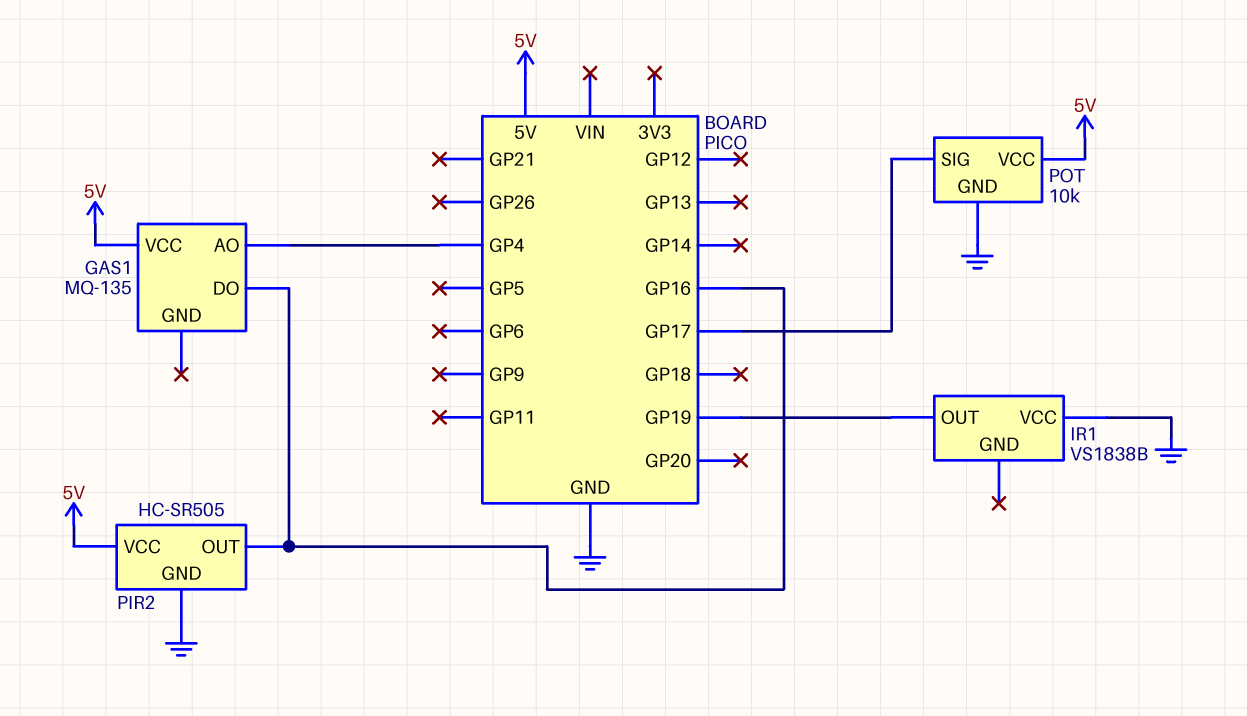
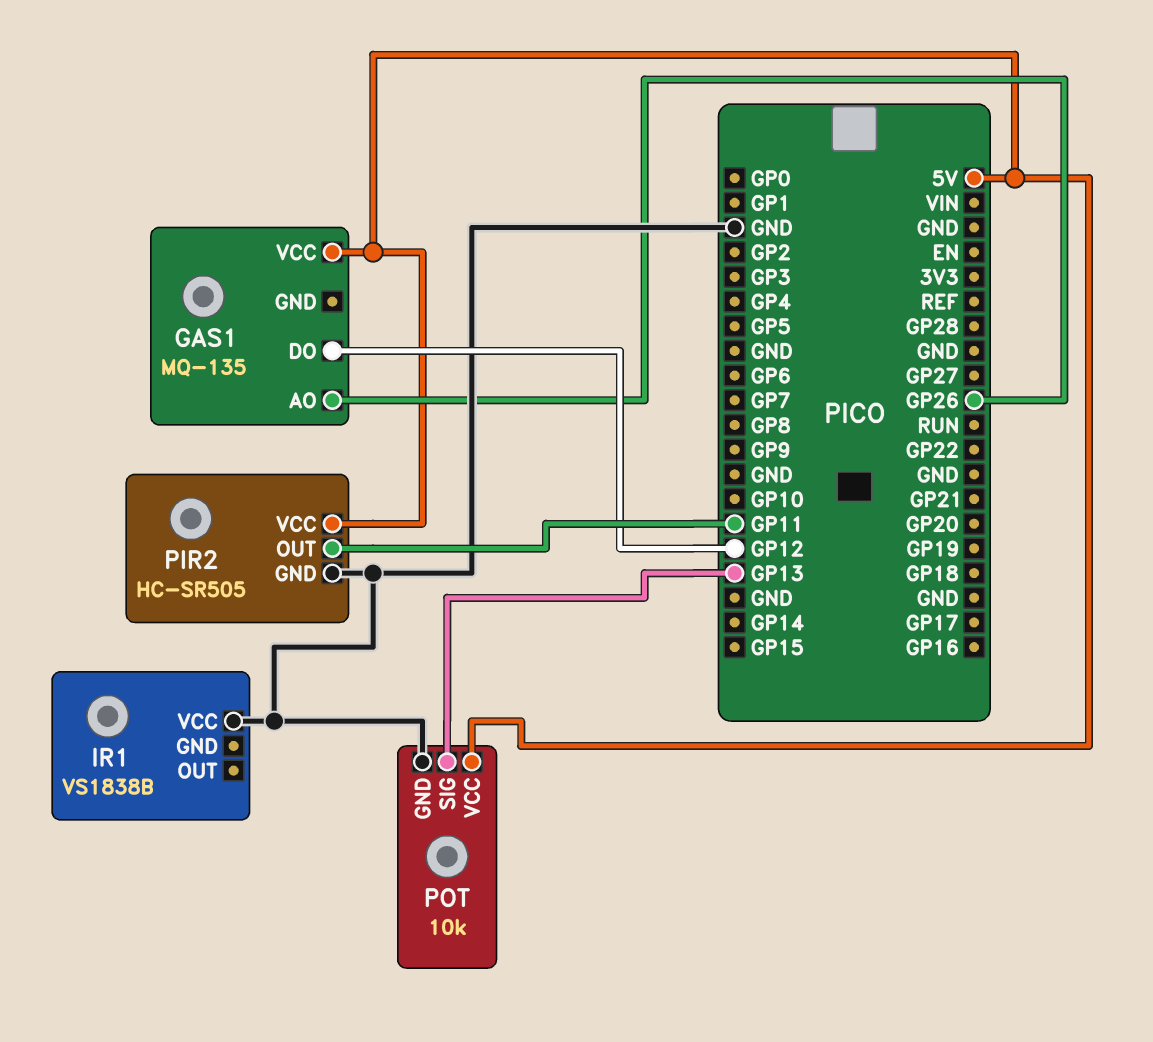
GAS1 pin AO: GP4 -> GP26
GAS1 pin DO: GP16 -> GP12
IR1 pin OUT: GP19 -> none
PIR2 pin OUT: GP16 -> GP11
POT pin SIG: GP17 -> GP13

